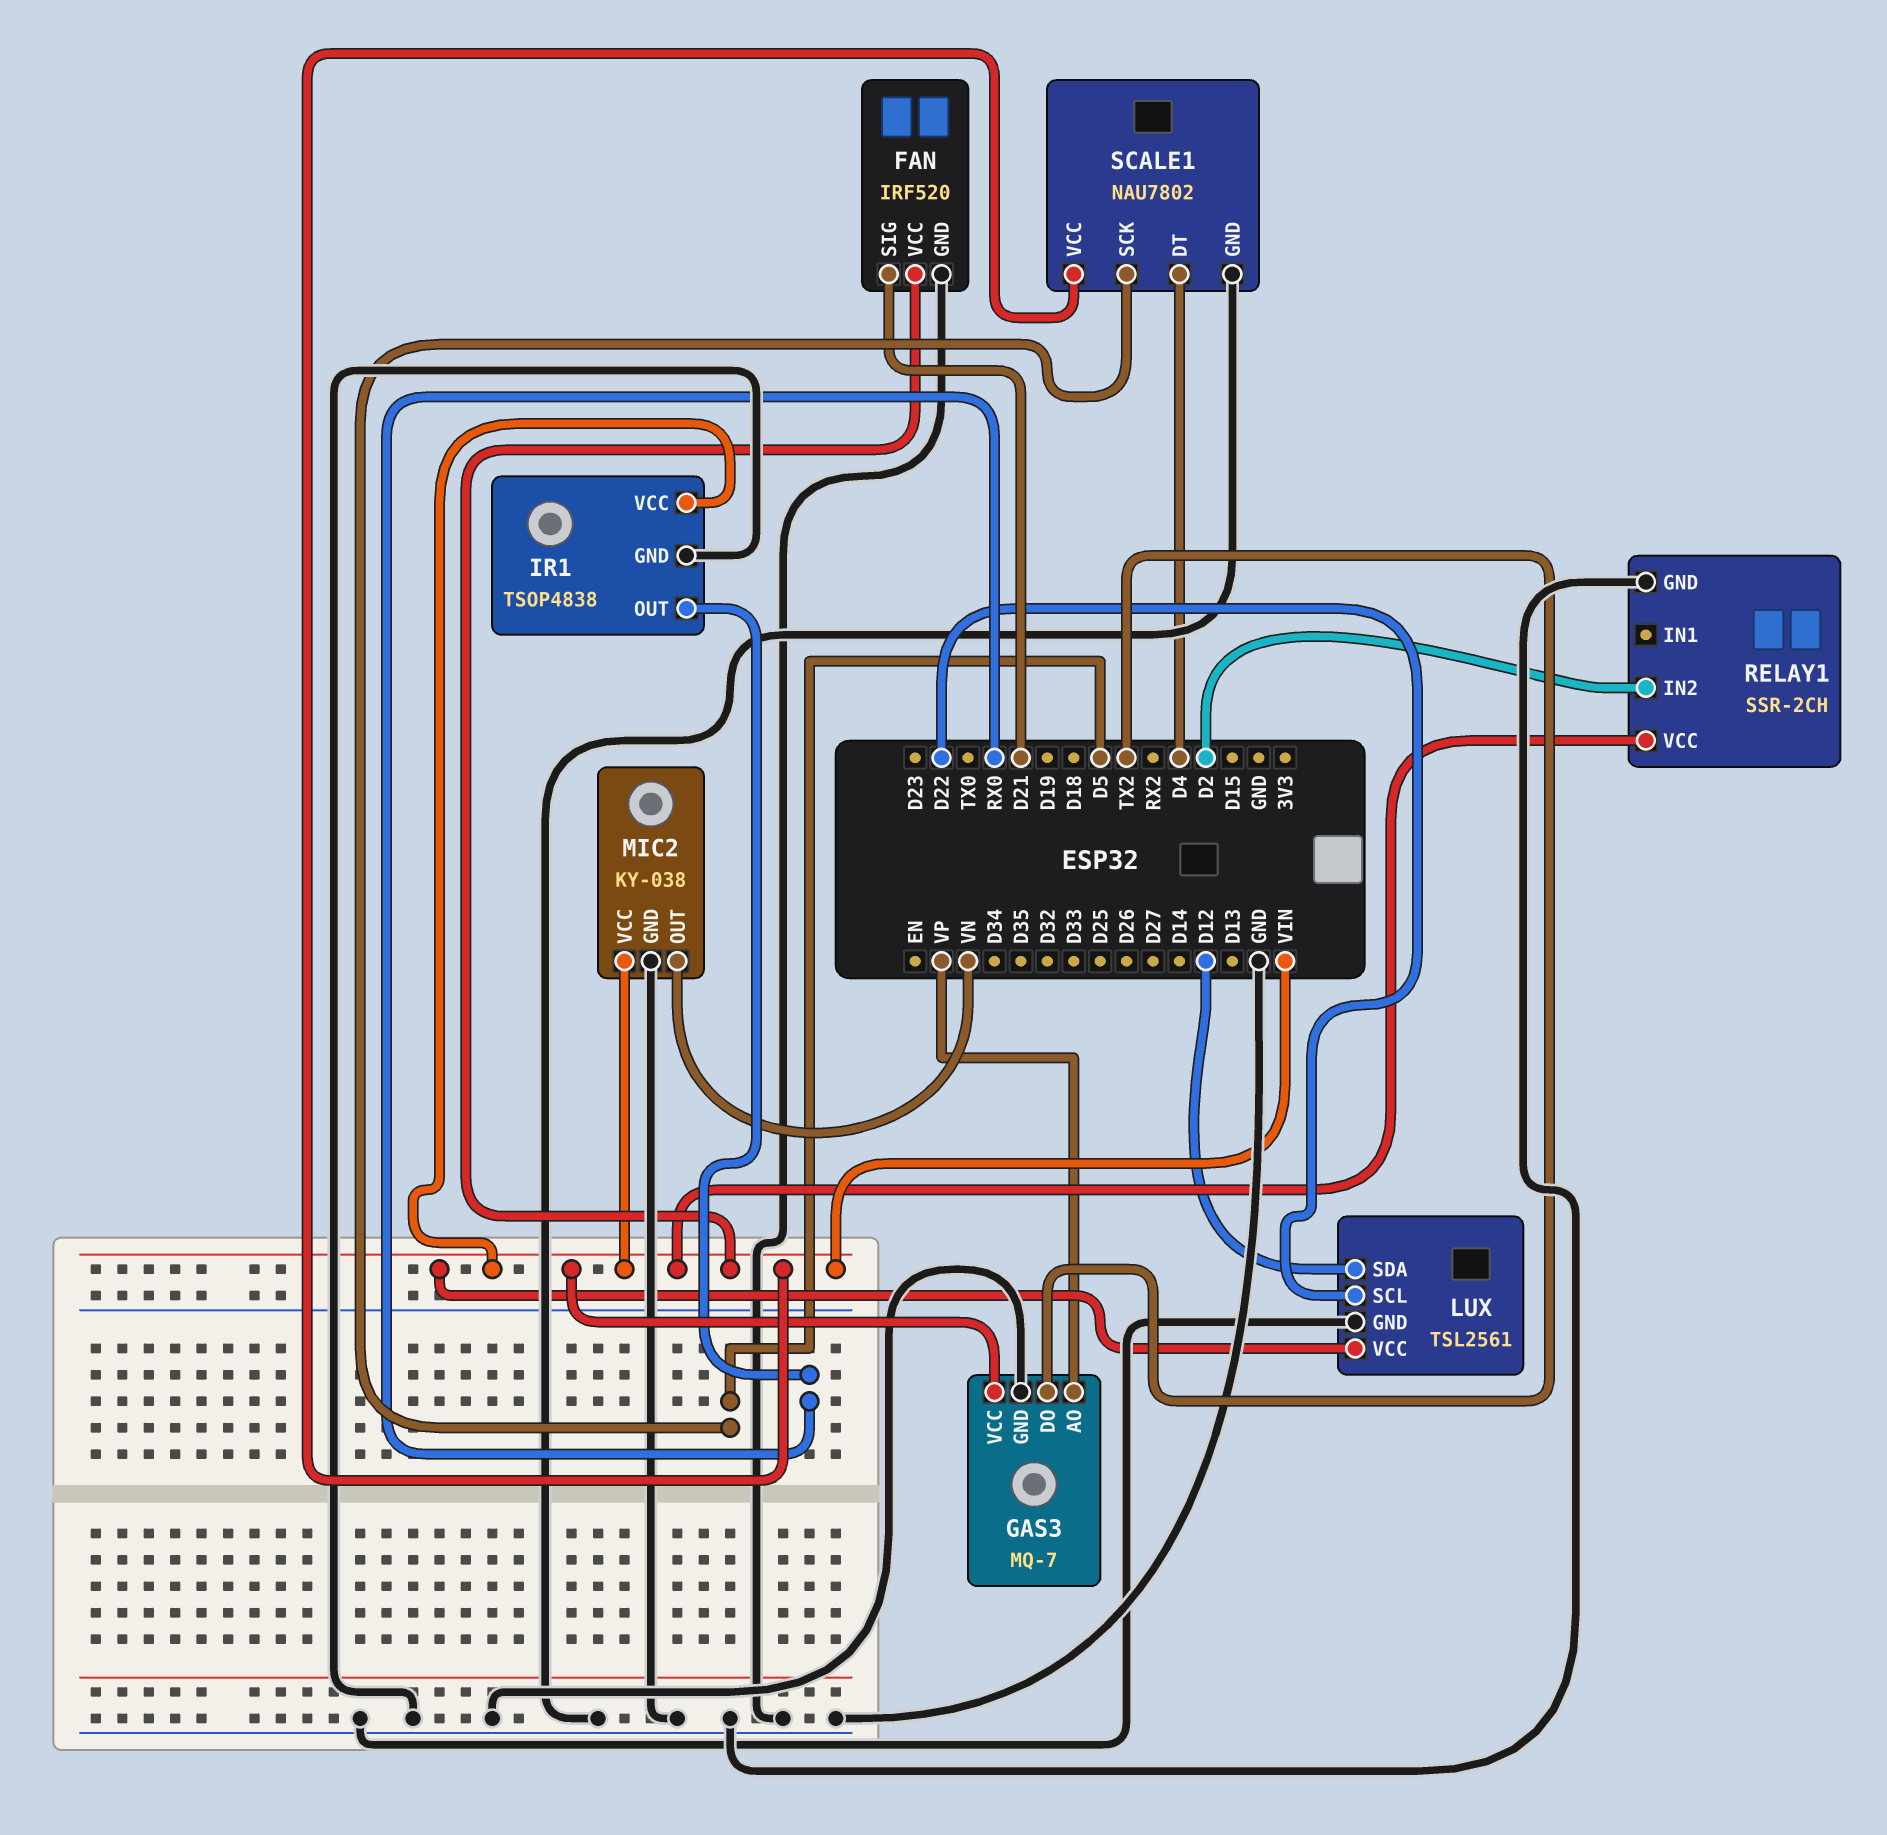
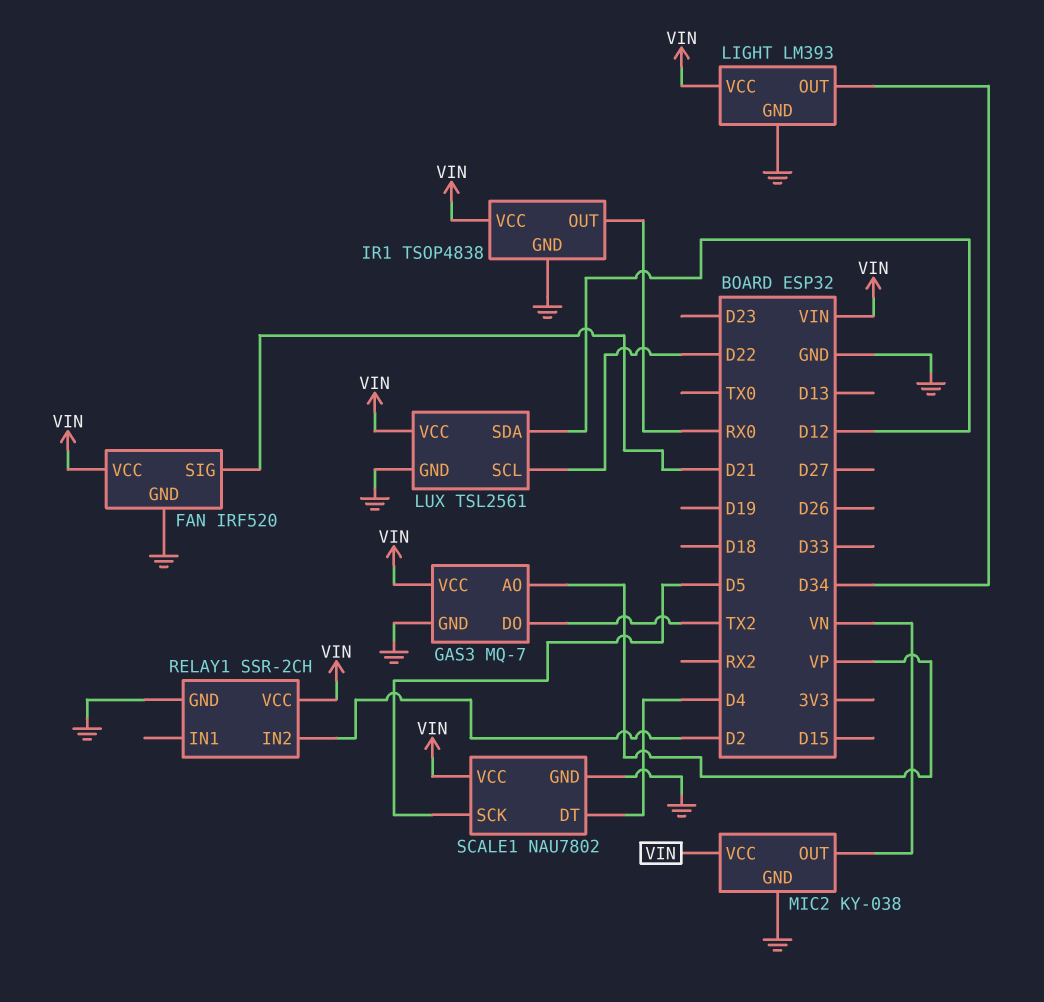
LIGHT: none -> LM393
LIGHT pin GND: none -> GND
LIGHT pin OUT: none -> D34
LIGHT pin VCC: none -> VIN

